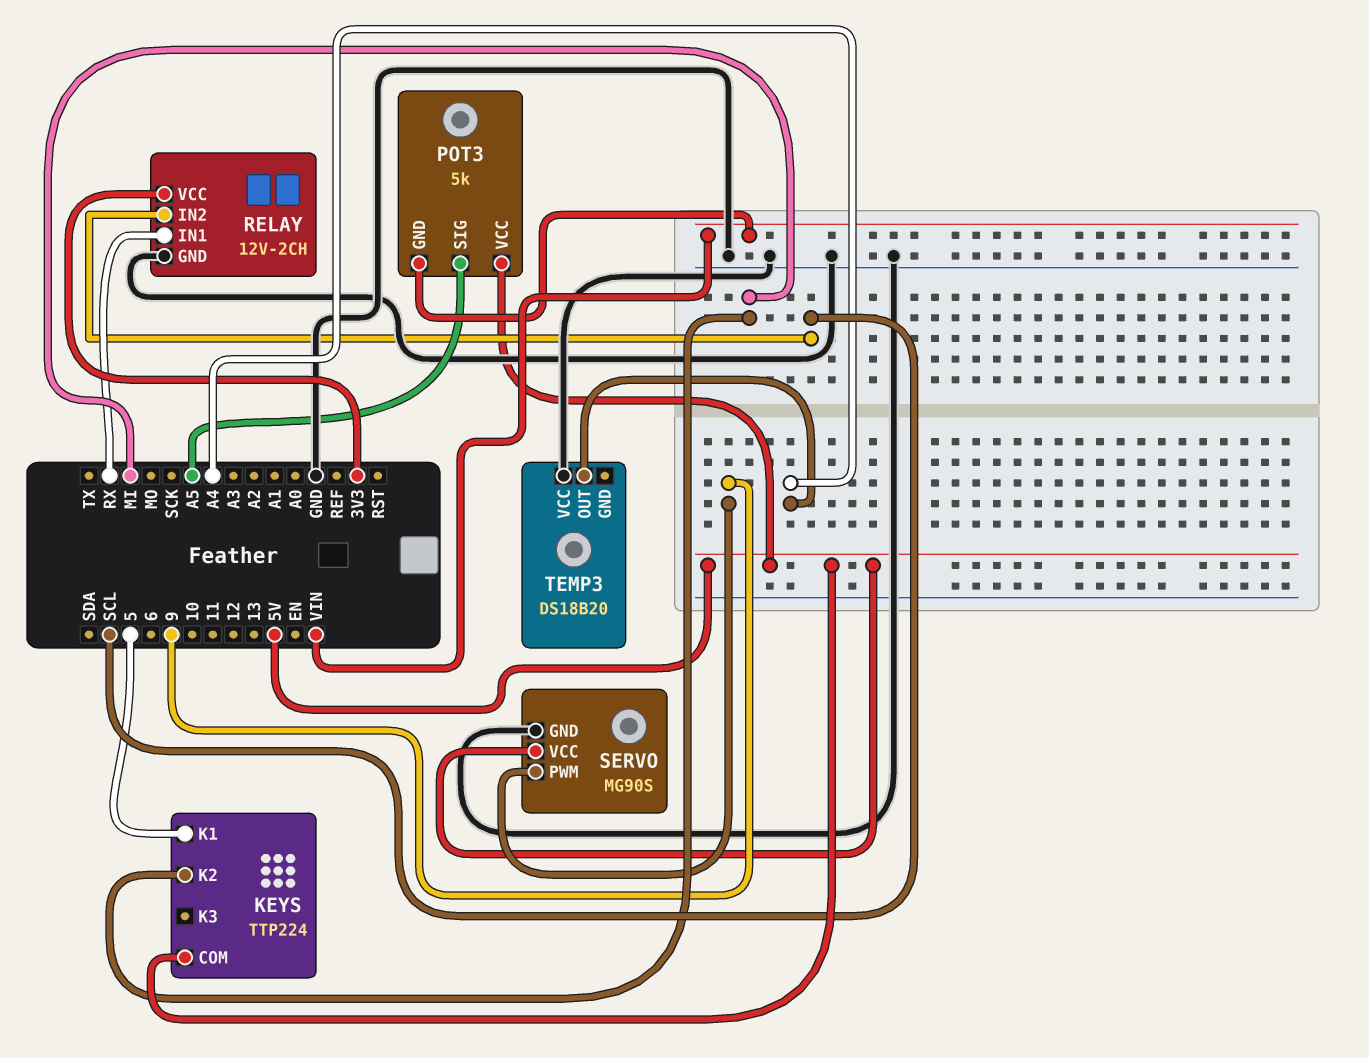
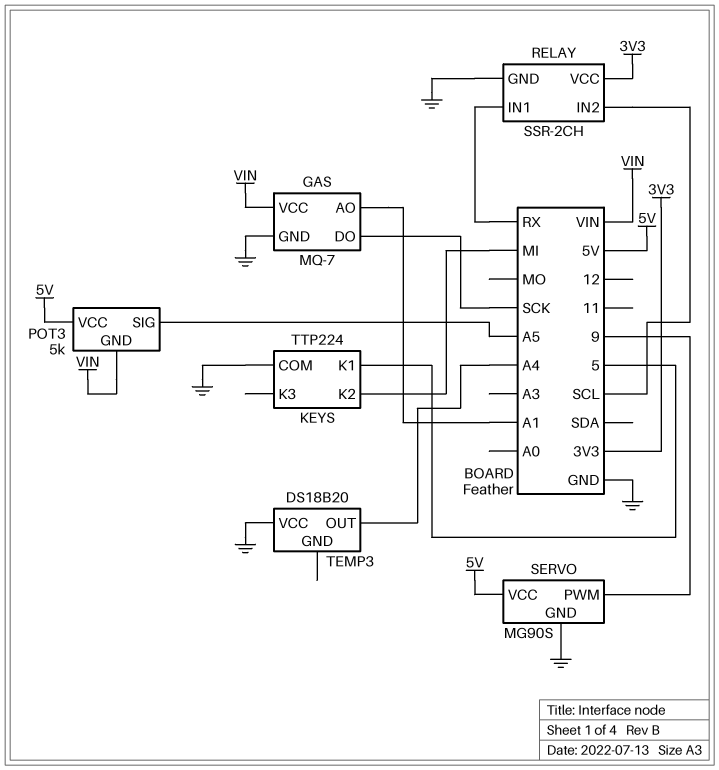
GAS: none -> MQ-7
GAS pin AO: none -> A1
GAS pin DO: none -> SCK
GAS pin GND: none -> GND
GAS pin VCC: none -> VIN
KEYS pin COM: 5V -> GND
RELAY: 12V-2CH -> SSR-2CH

